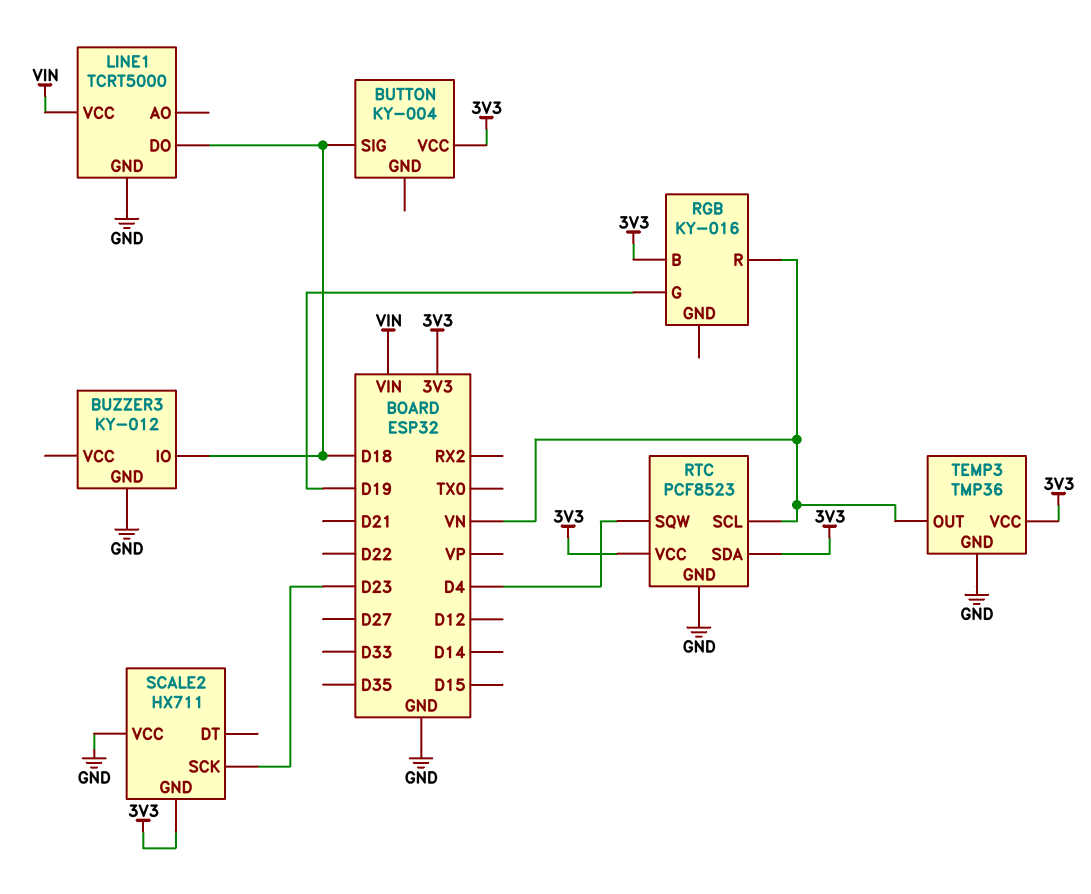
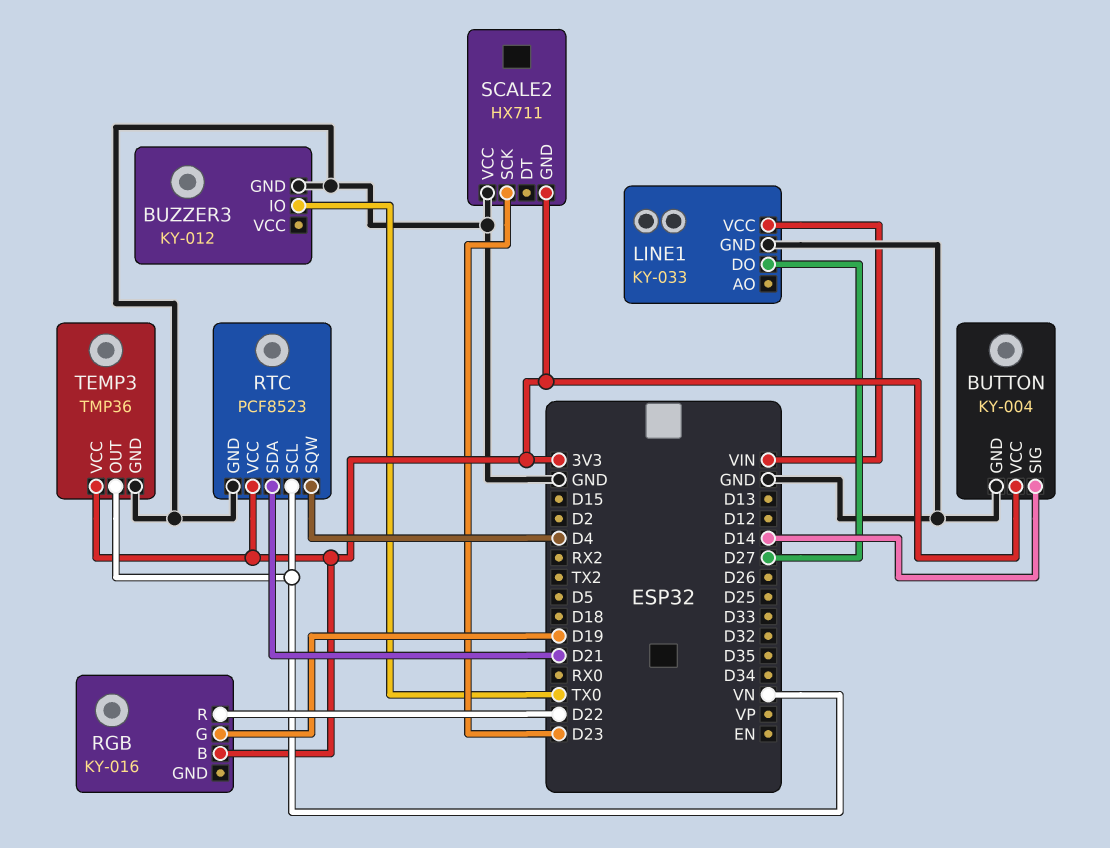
BUTTON pin GND: none -> GND
BUTTON pin SIG: D18 -> D14
BUZZER3 pin IO: D18 -> TX0
LINE1: TCRT5000 -> KY-033
LINE1 pin DO: D18 -> D27
RGB pin R: VN -> D22
RTC pin SDA: 3V3 -> D21

